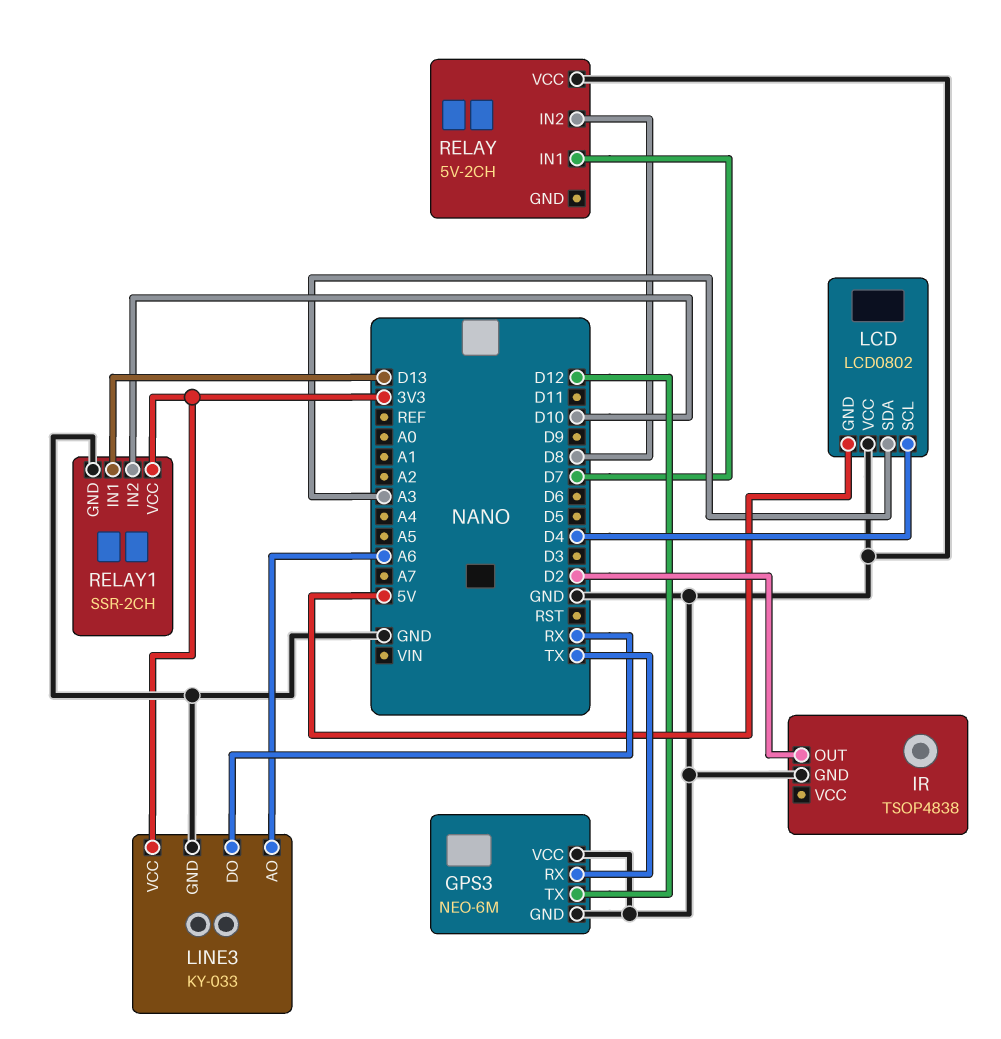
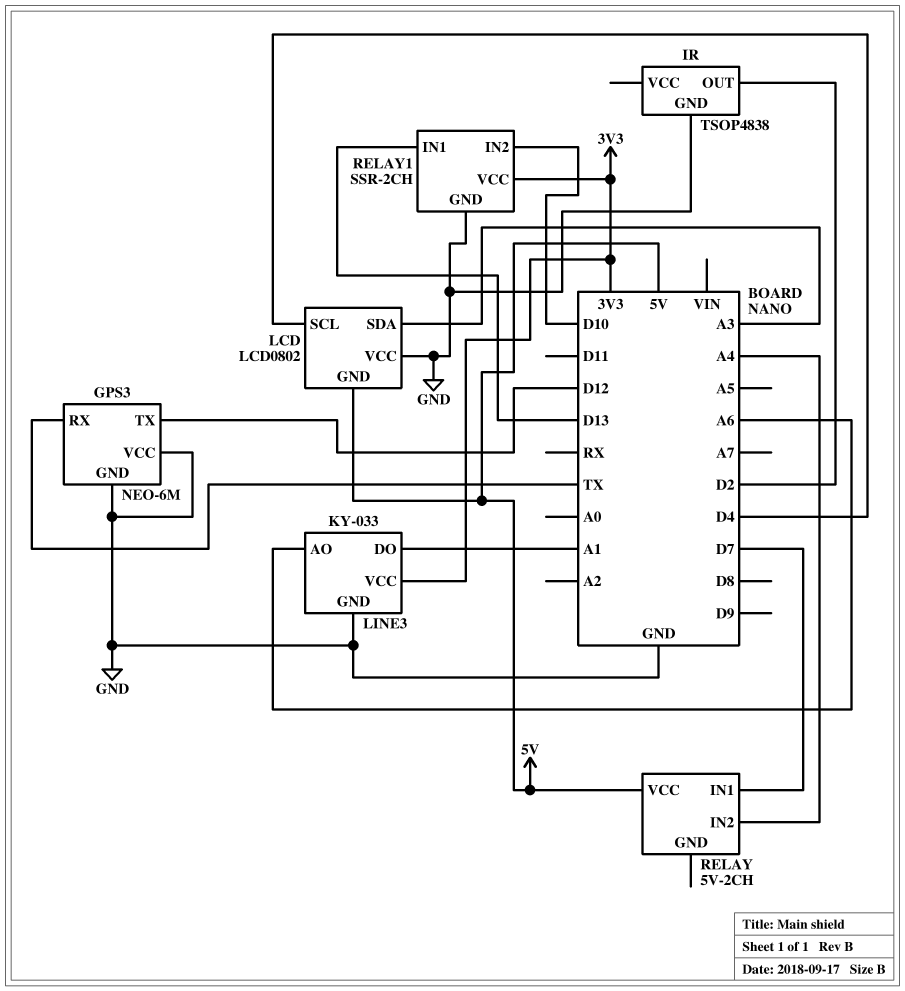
LINE3 pin DO: RX -> A1
RELAY pin IN2: D8 -> A4
RELAY pin VCC: GND -> 5V

